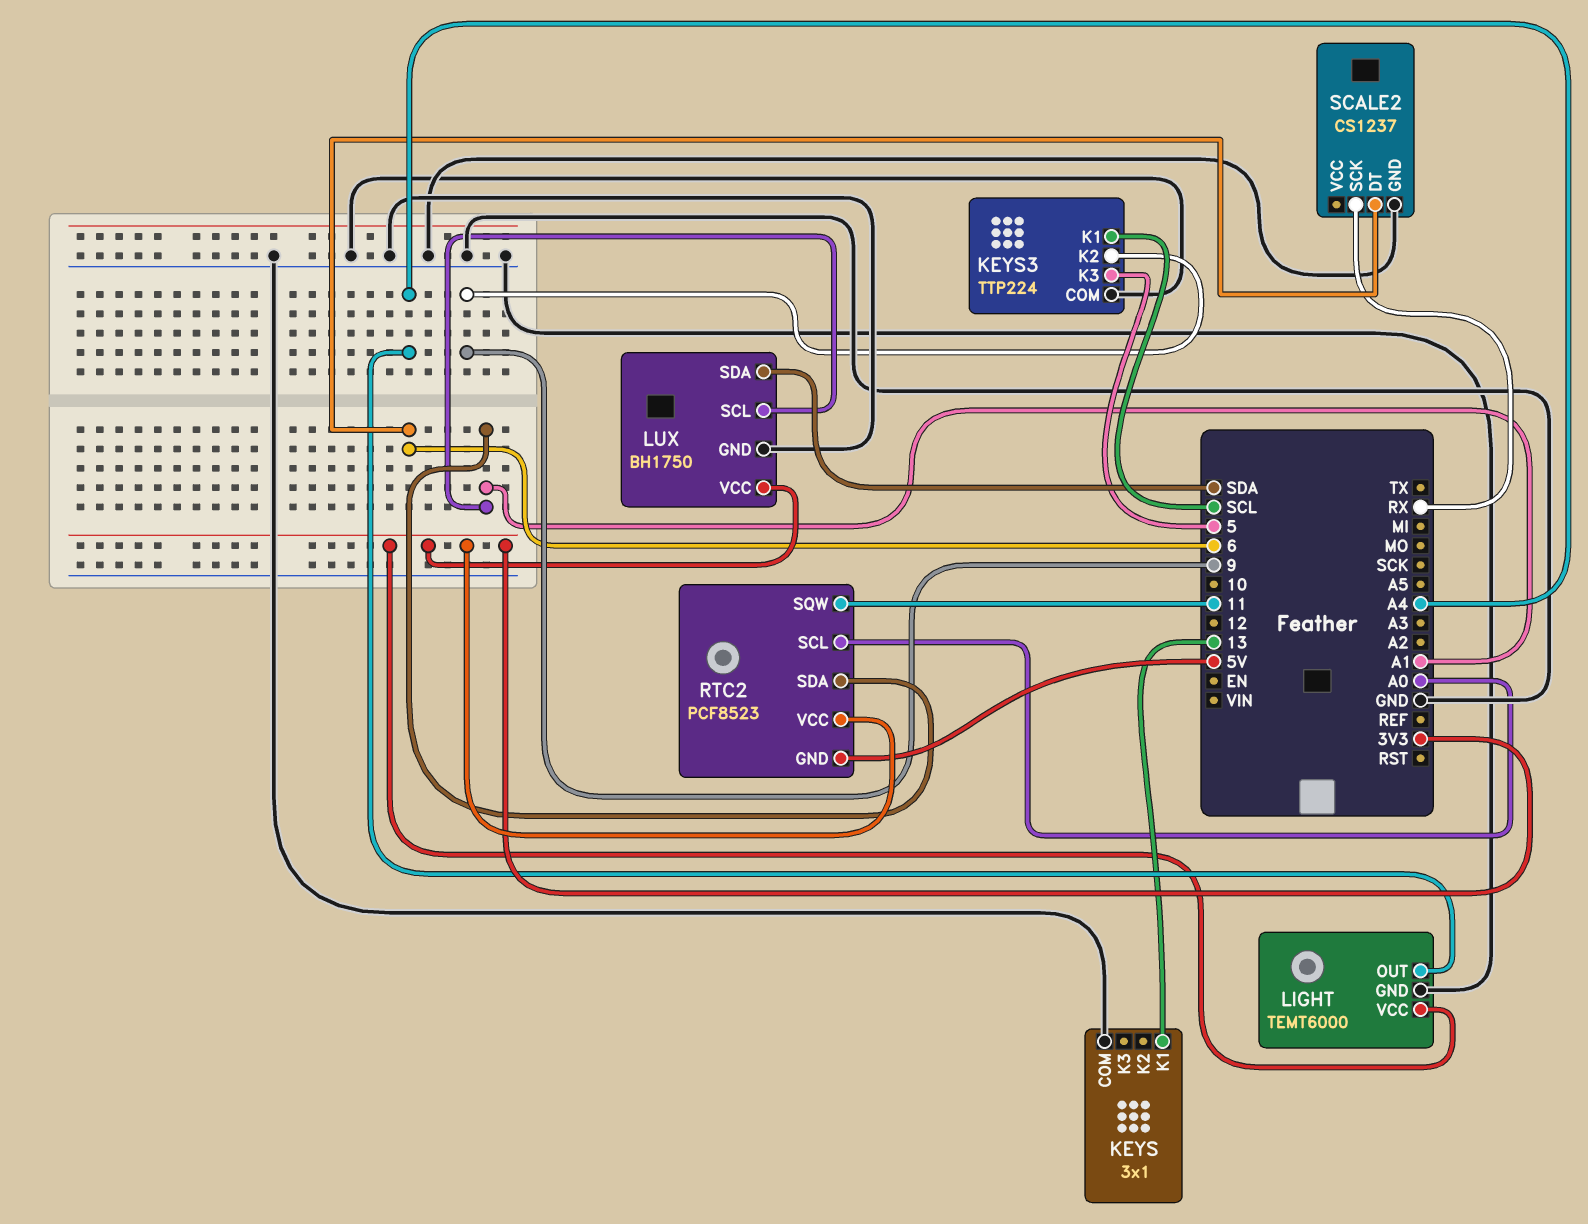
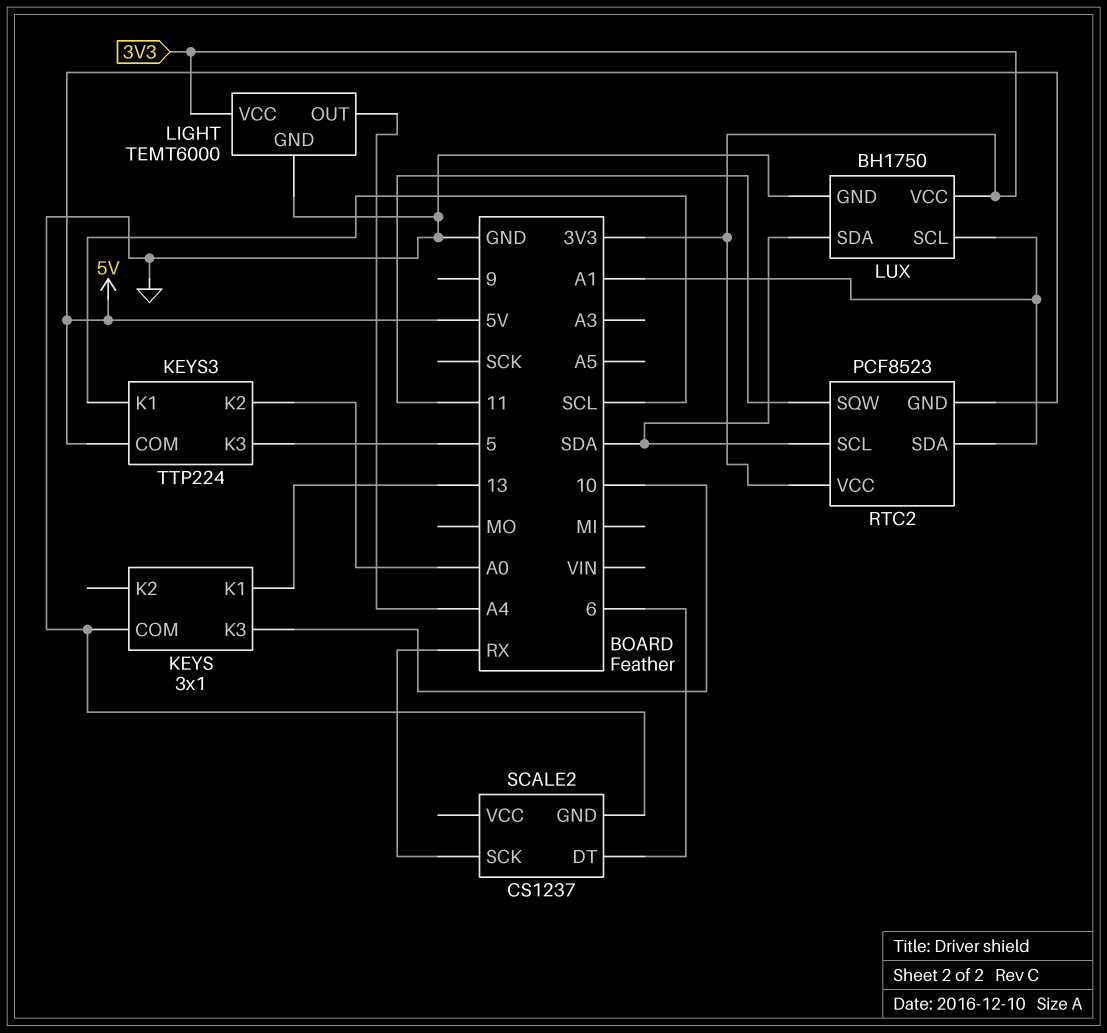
KEYS pin K3: none -> 10
KEYS3 pin COM: GND -> 5V
KEYS3 pin K2: 9 -> A0
RTC2 pin SCL: A0 -> SDA

